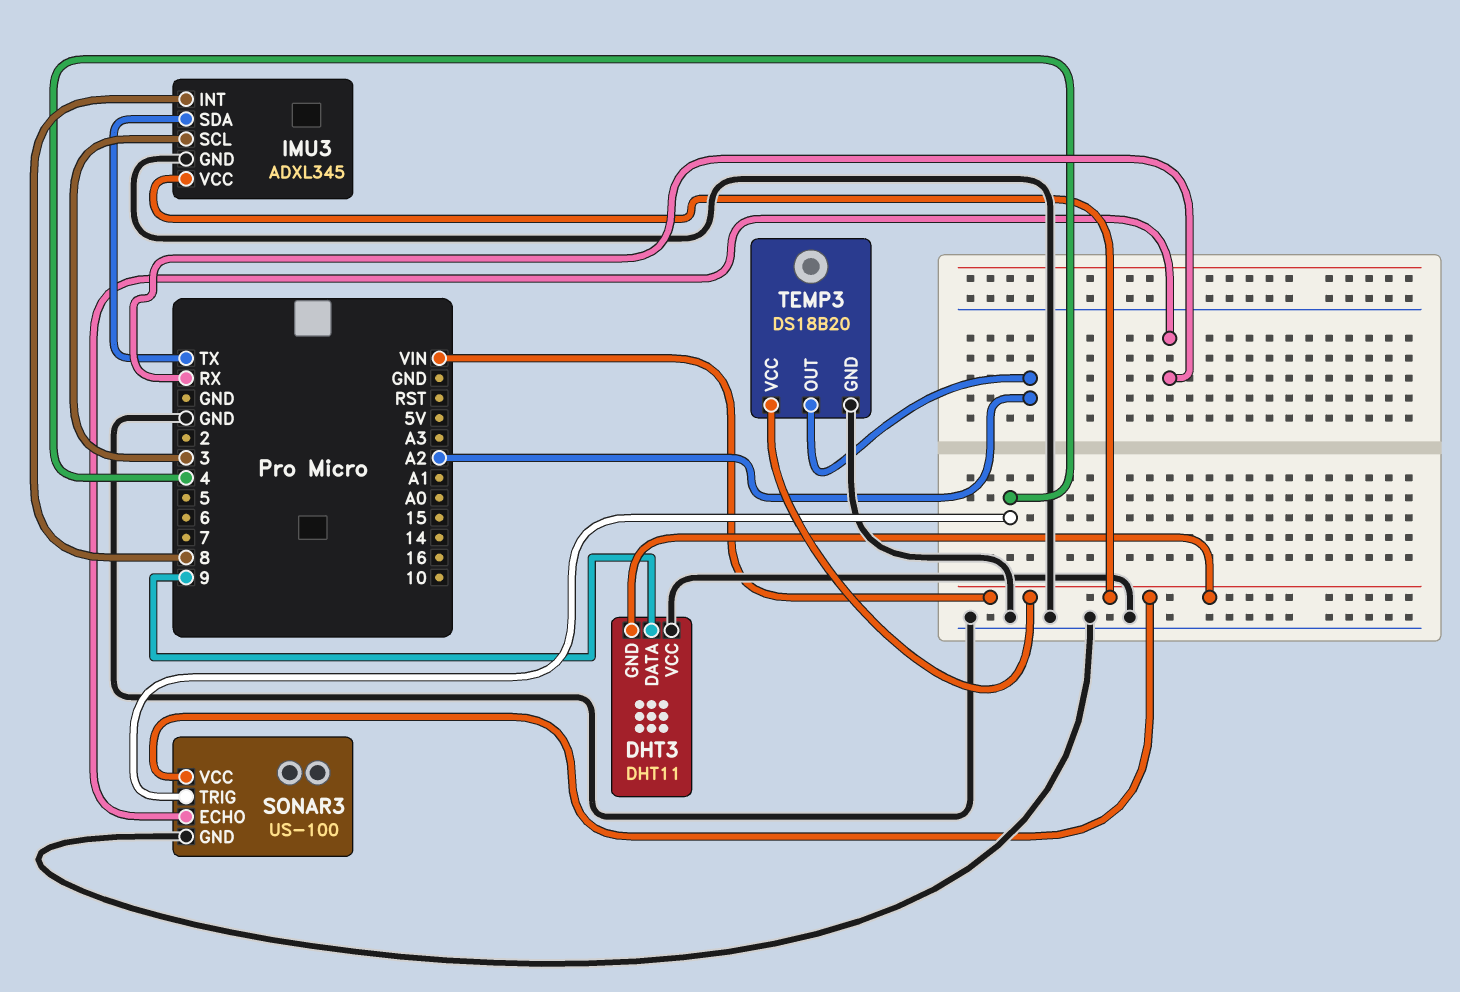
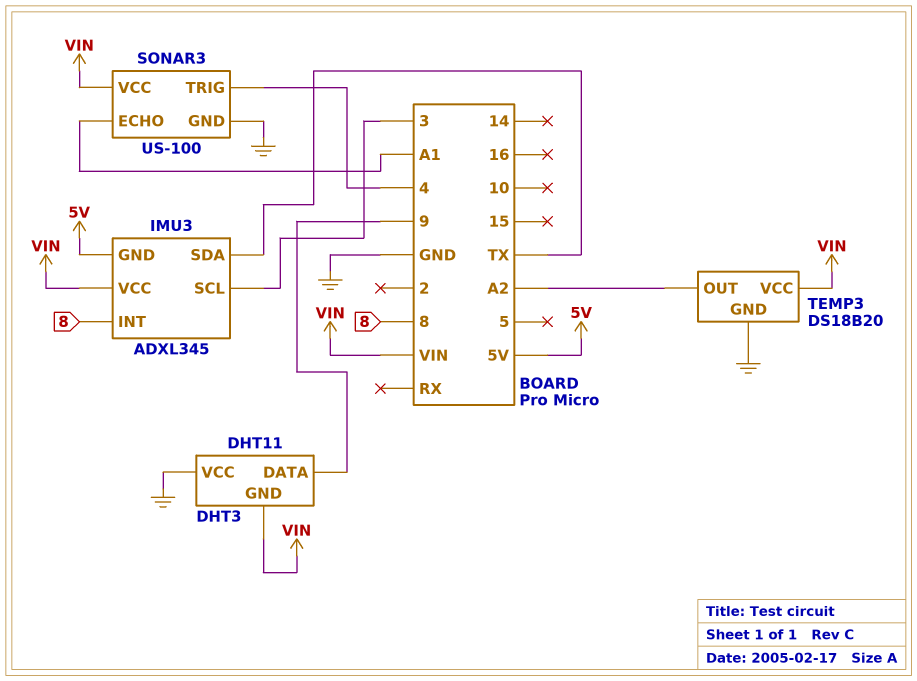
IMU3 pin GND: GND -> 5V
SONAR3 pin ECHO: RX -> A1

